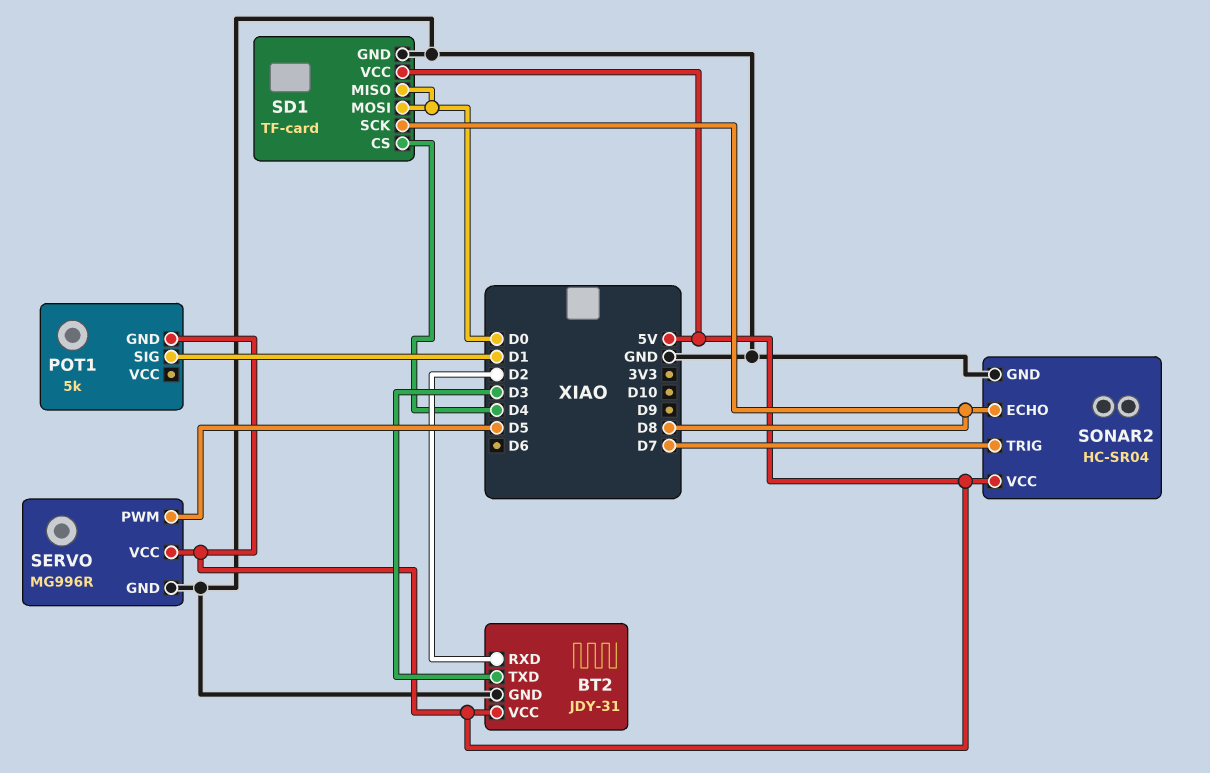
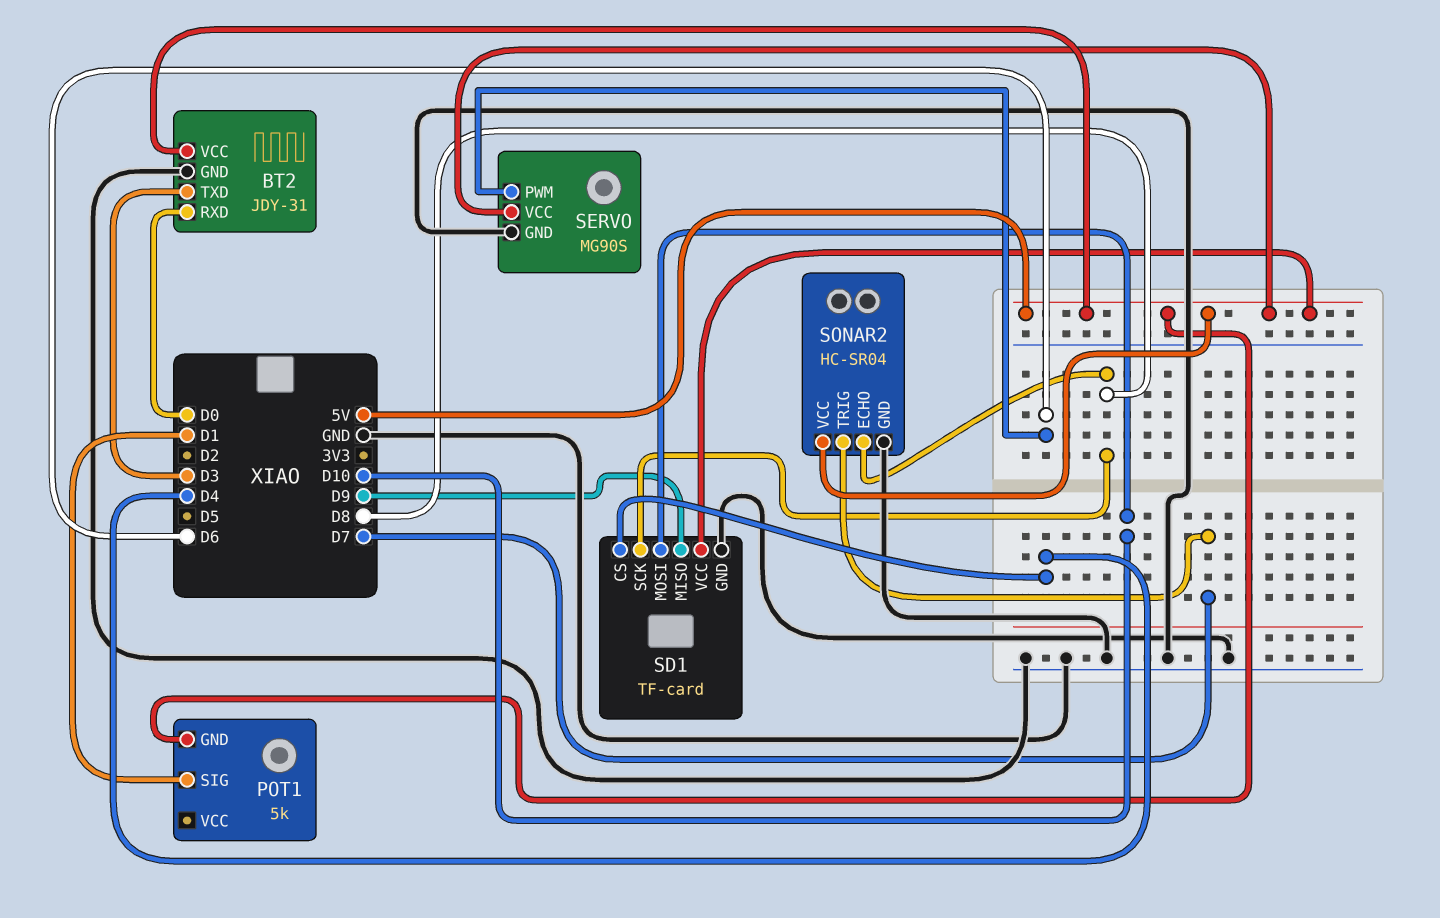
BT2 pin RXD: D2 -> D0
SD1 pin MISO: D0 -> D9
SD1 pin MOSI: D0 -> D10
SERVO: MG996R -> MG90S
SERVO pin PWM: D5 -> D6

